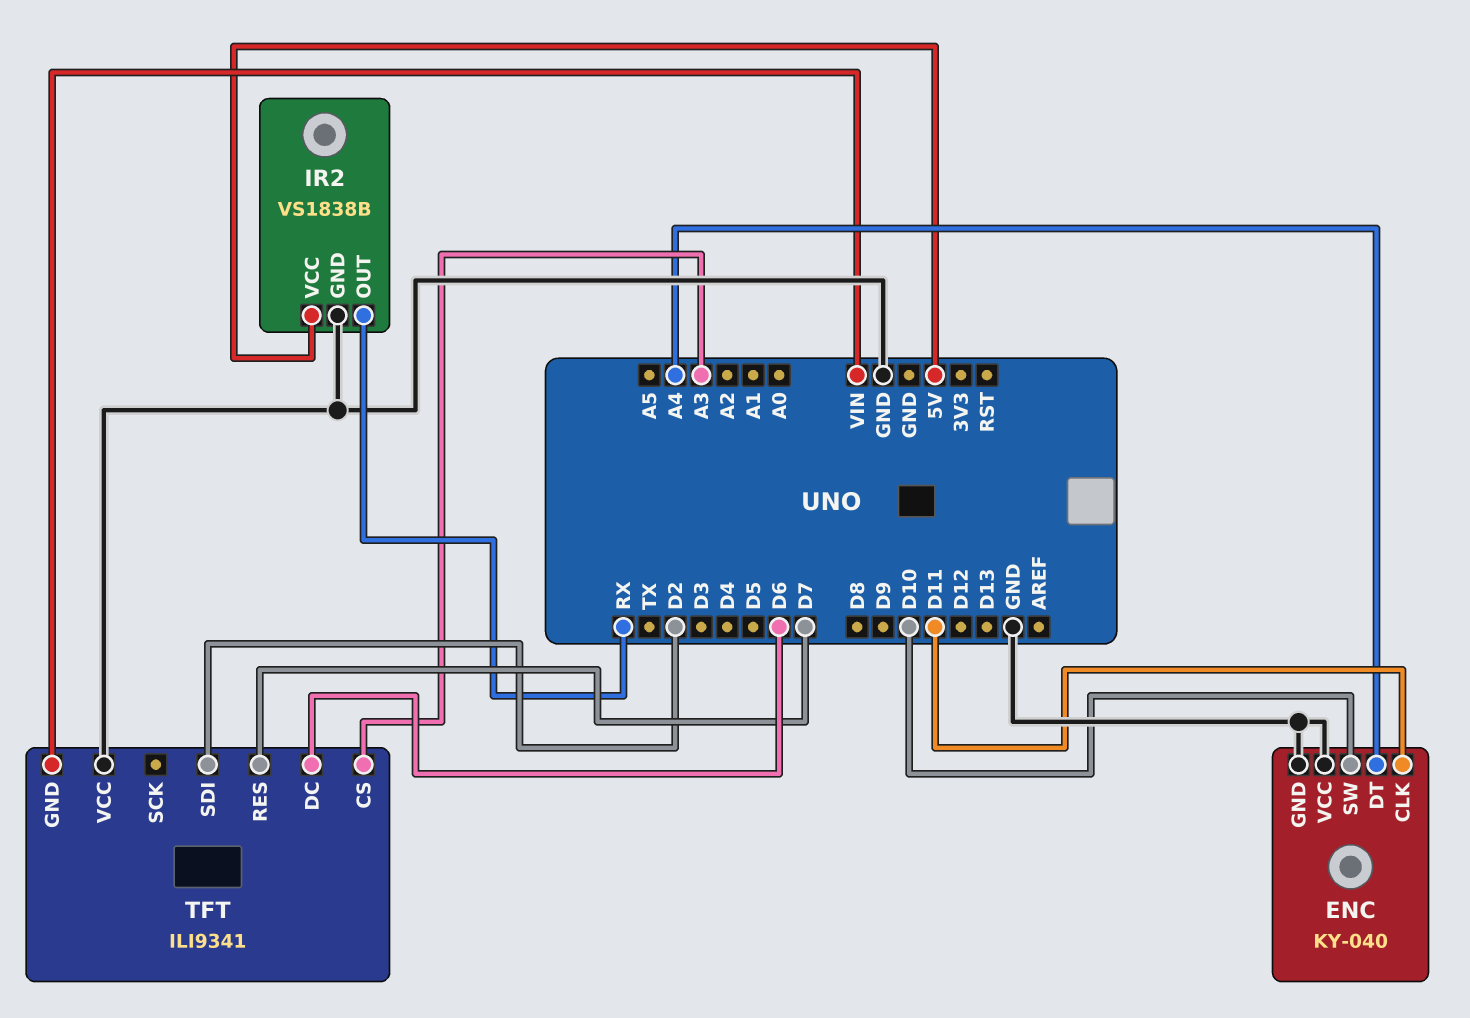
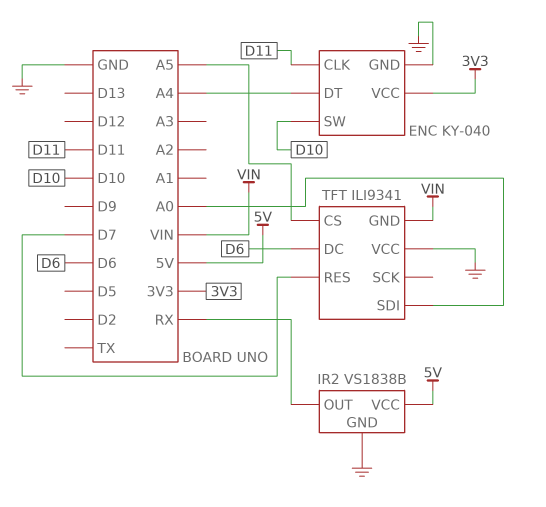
ENC pin VCC: GND -> 3V3
TFT pin CS: A3 -> A5
TFT pin SDI: D2 -> A0

